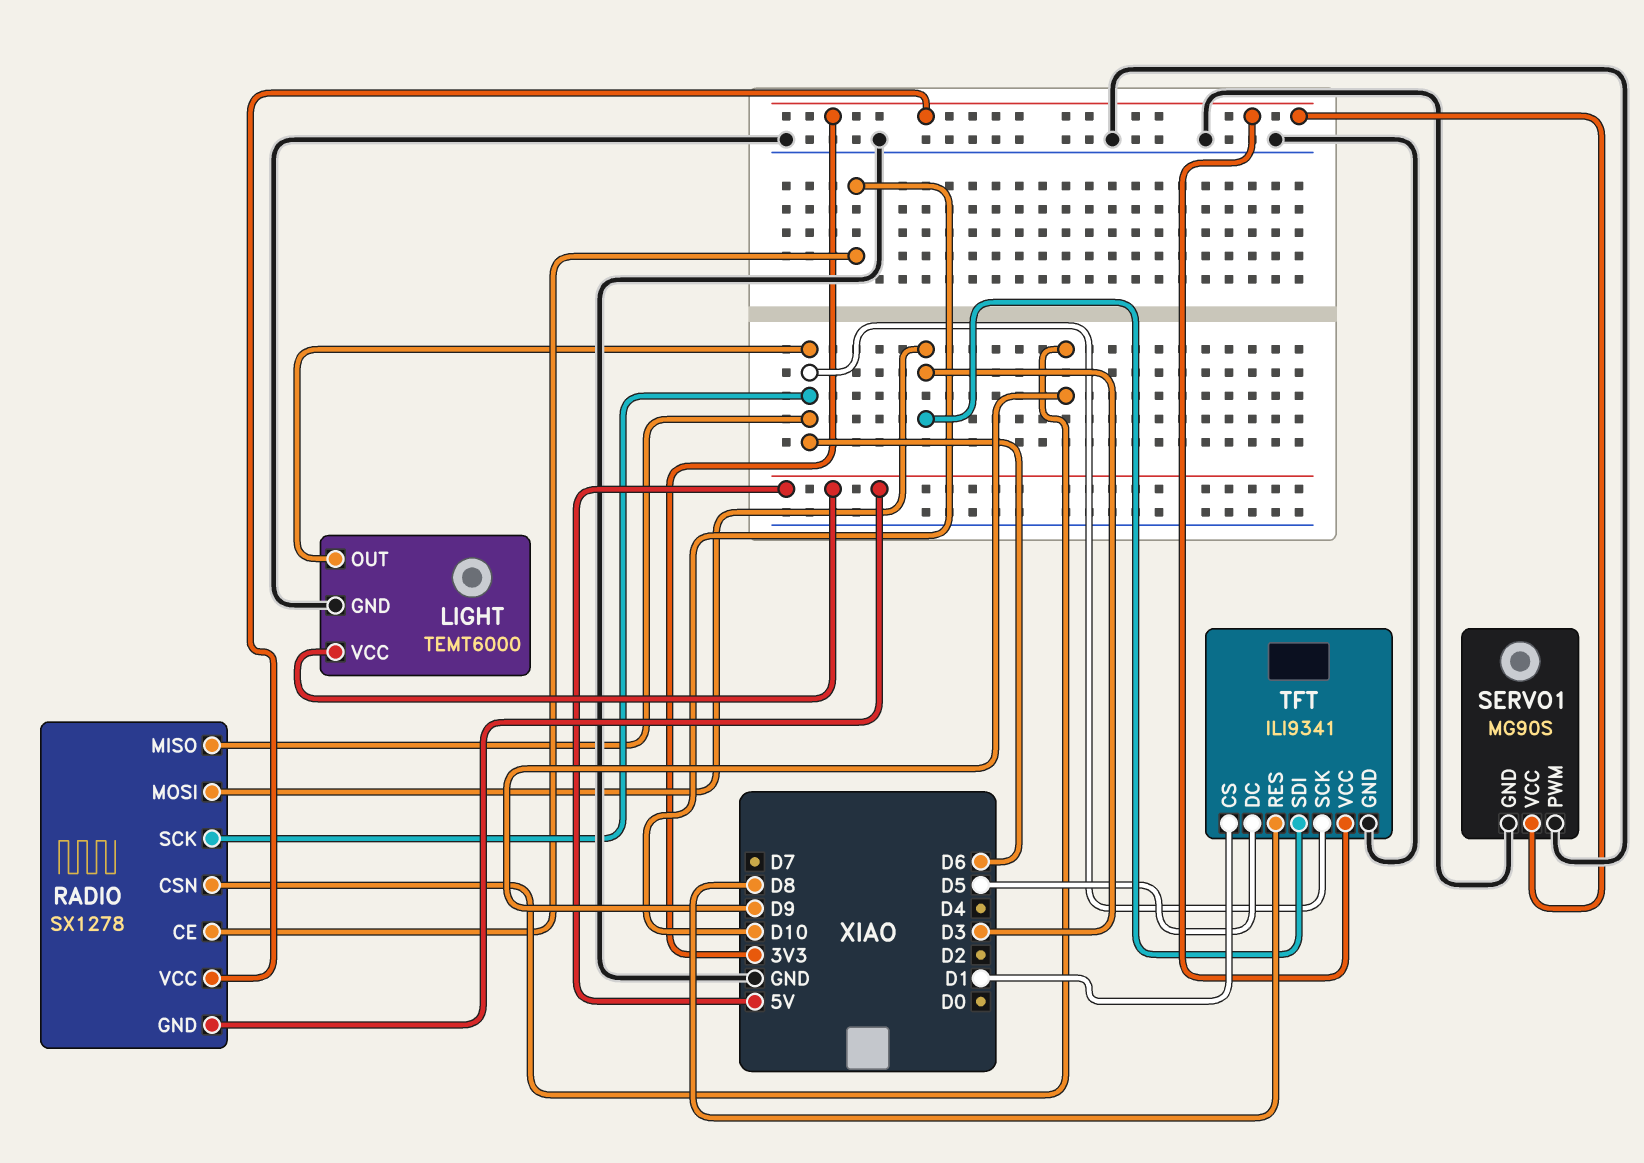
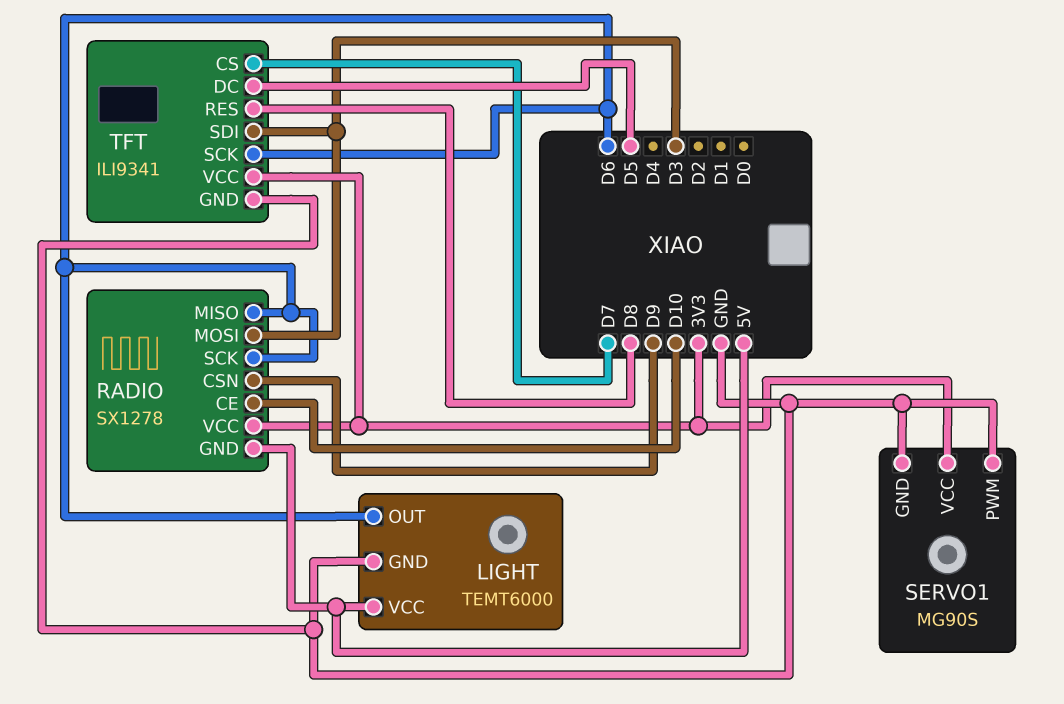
TFT pin CS: D1 -> D7

